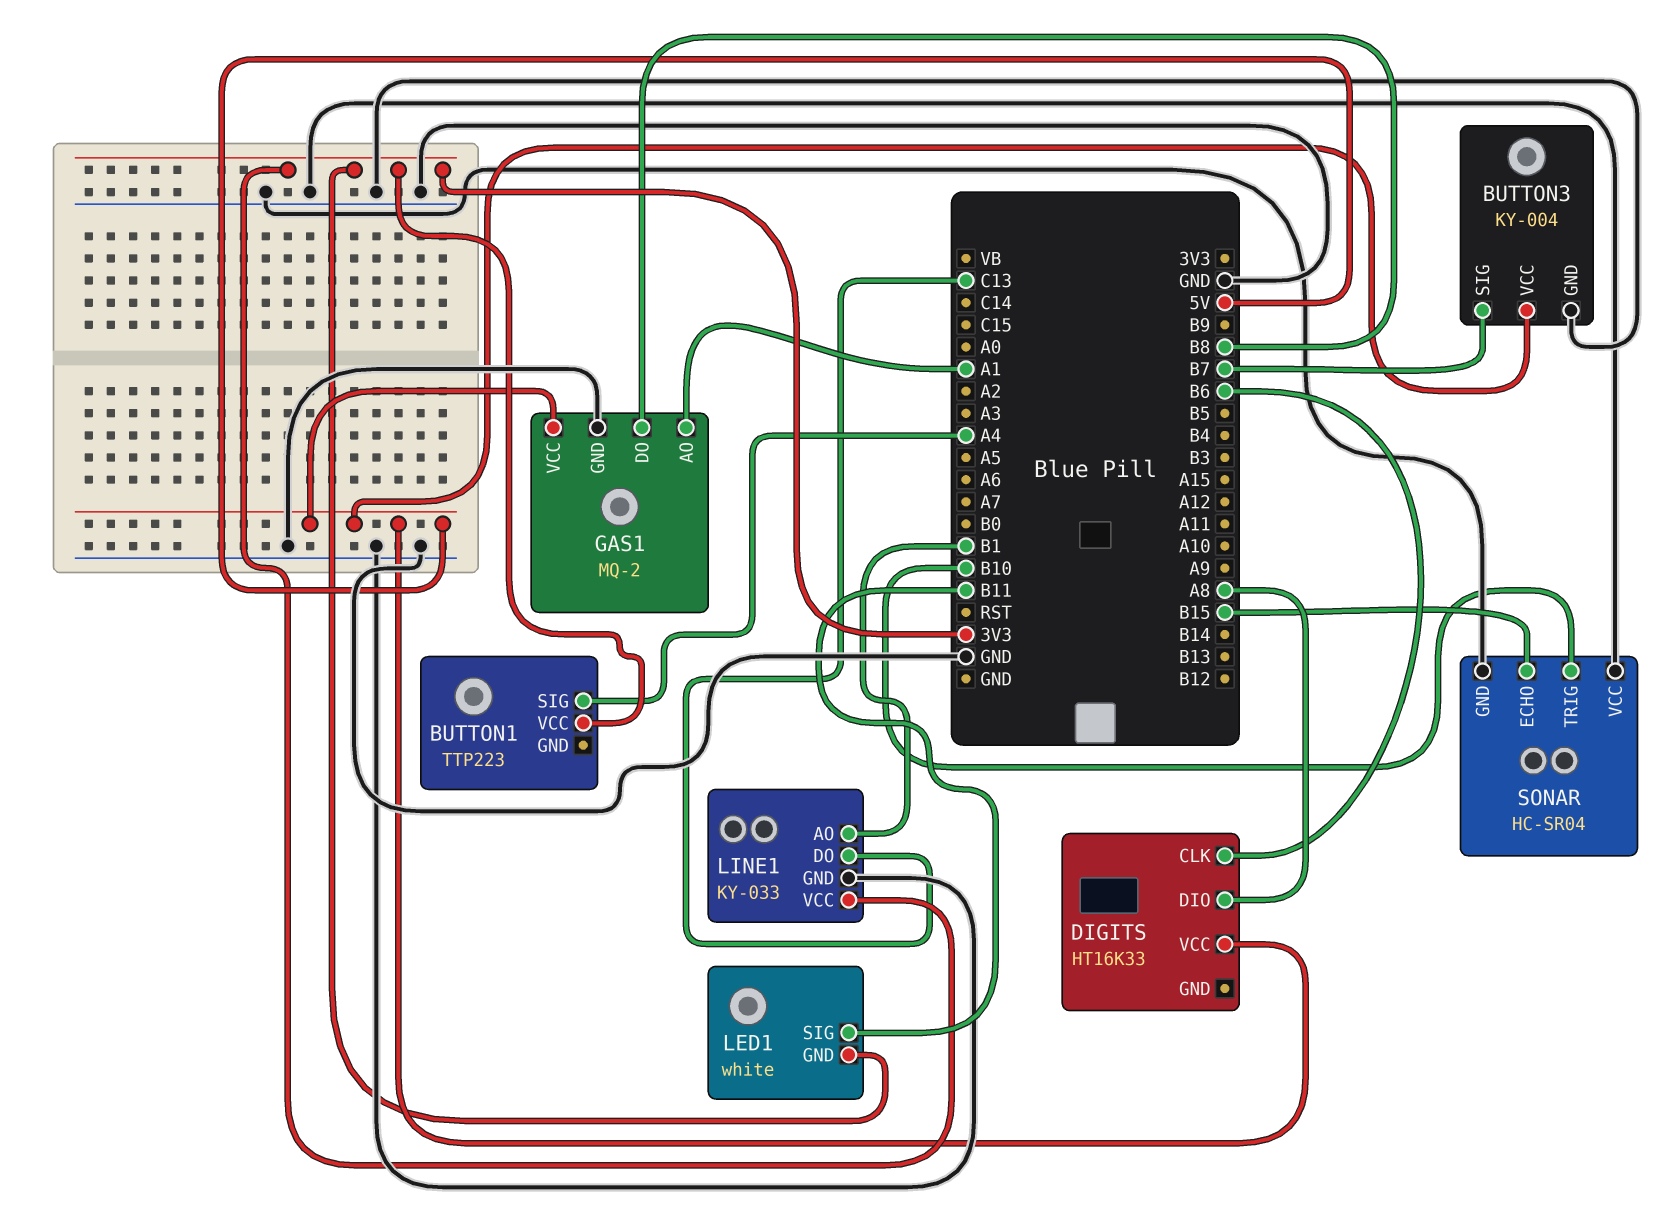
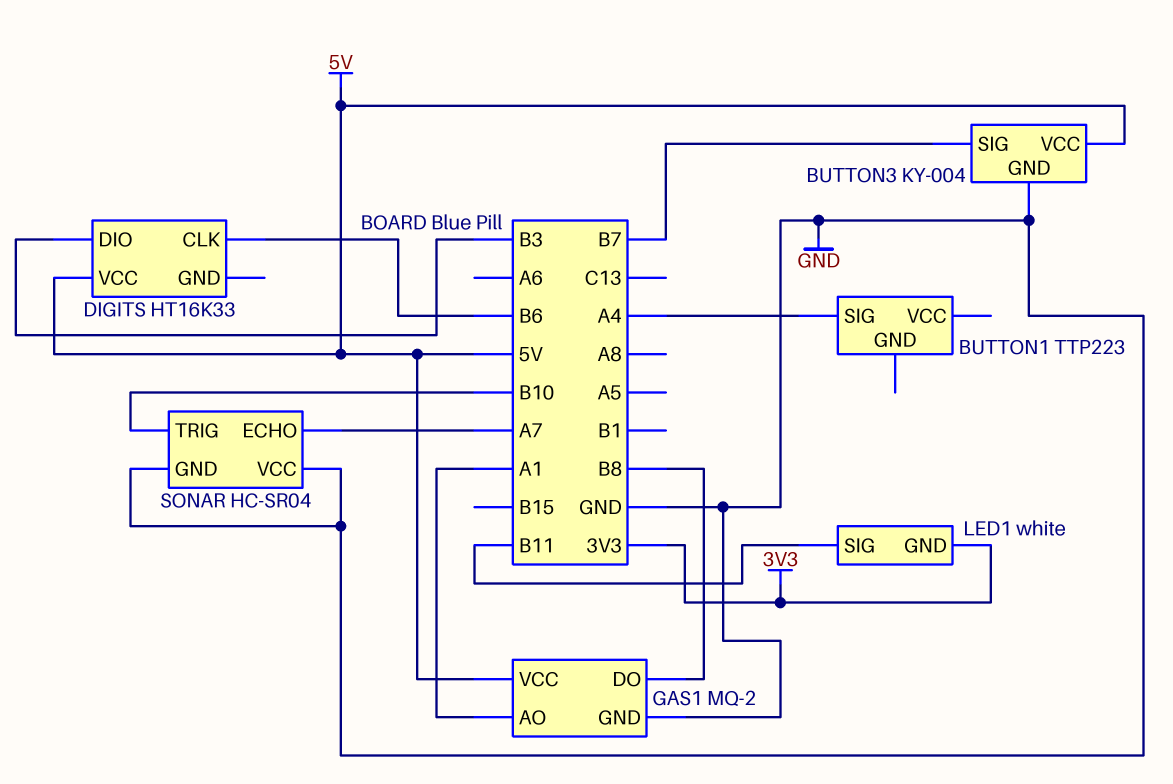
BUTTON1 pin VCC: 3V3 -> none
DIGITS pin DIO: A8 -> B3
LINE1: KY-033 -> none
LINE1 pin AO: B1 -> none
LINE1 pin DO: C13 -> none
LINE1 pin GND: GND -> none
LINE1 pin VCC: 3V3 -> none
SONAR pin ECHO: B15 -> A7

